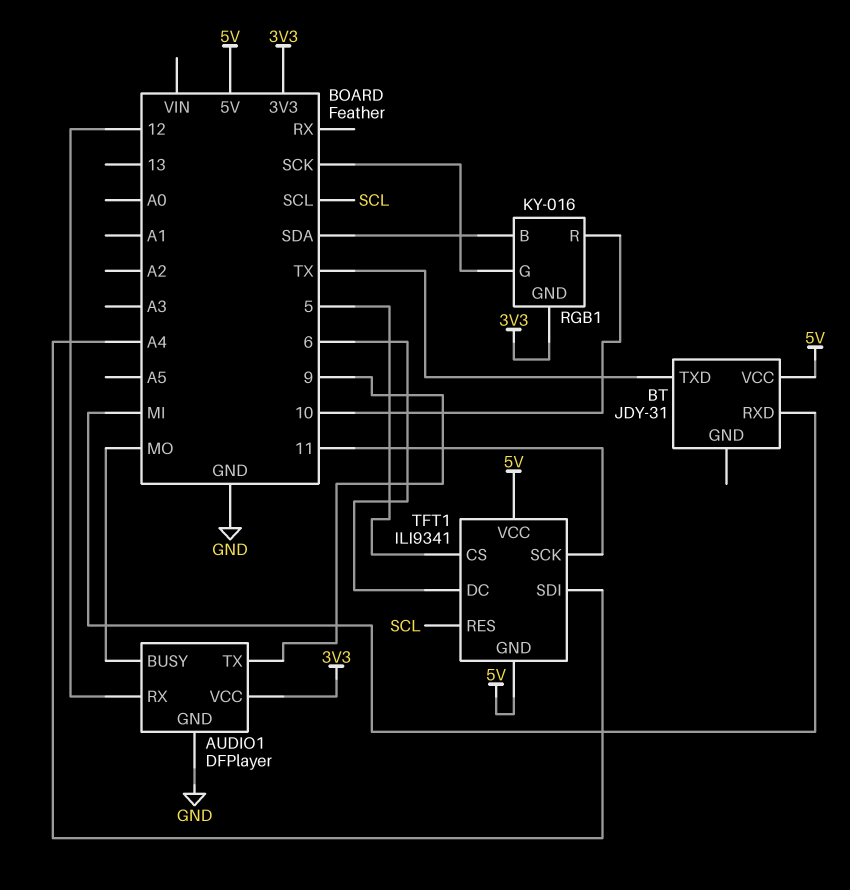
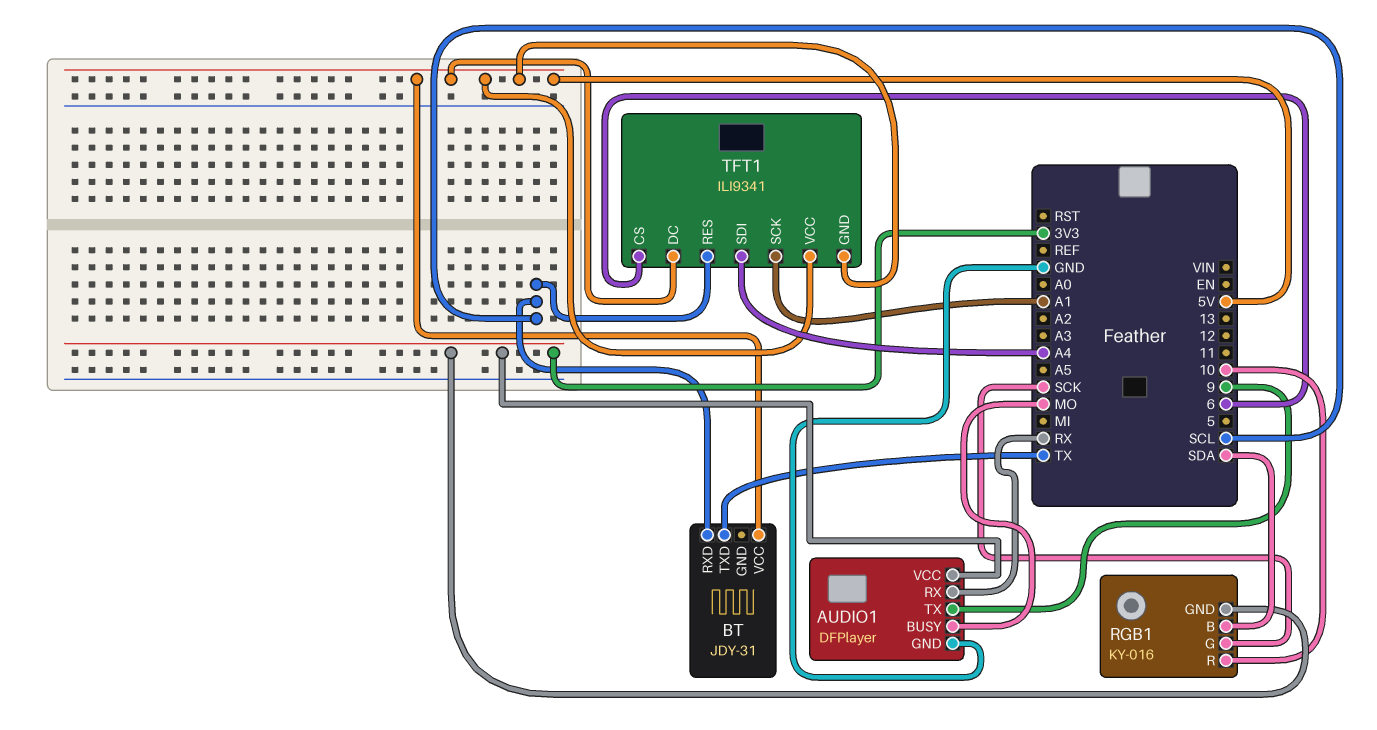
AUDIO1 pin RX: 12 -> RX
BT pin RXD: MI -> SCL
TFT1 pin CS: 5 -> 6
TFT1 pin DC: 6 -> 5V
TFT1 pin SCK: 11 -> A1

